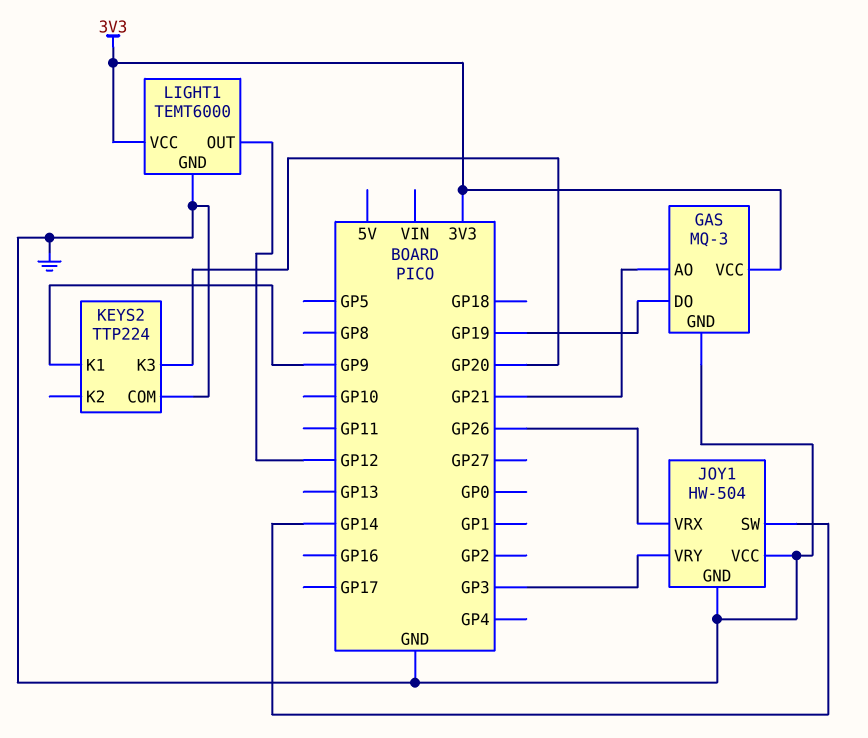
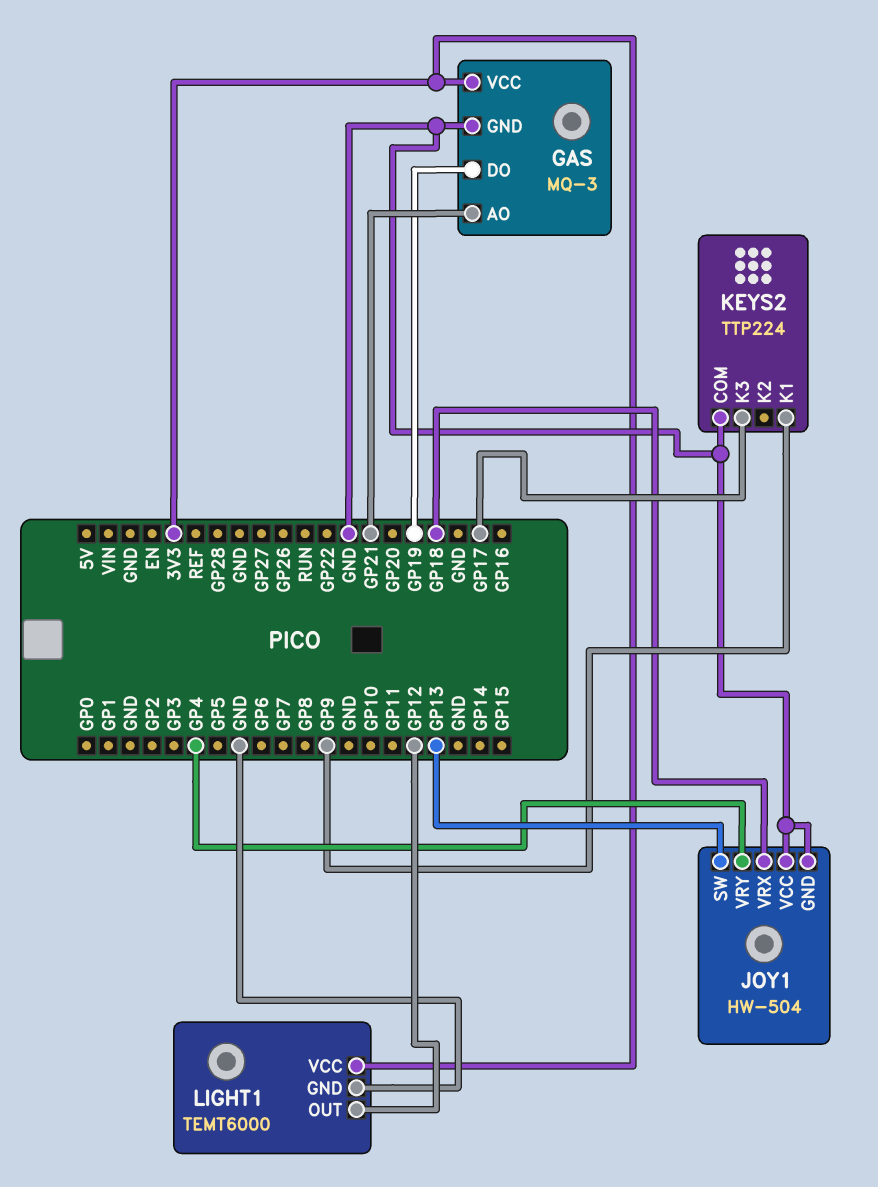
JOY1 pin SW: GP14 -> GP13
JOY1 pin VRX: GP26 -> GP18
JOY1 pin VRY: GP3 -> GP4
KEYS2 pin K3: GP20 -> GP17

